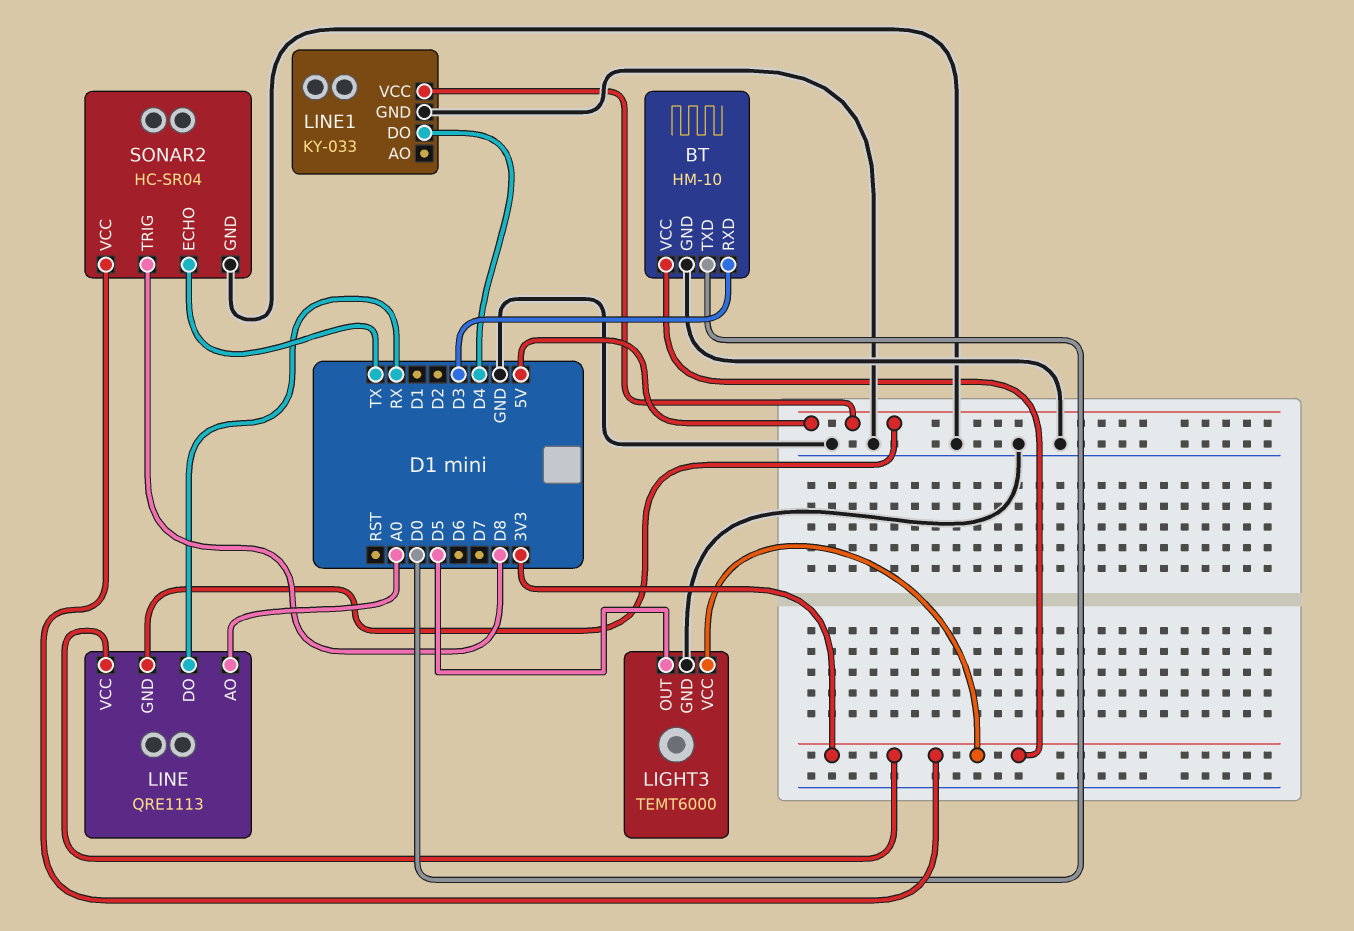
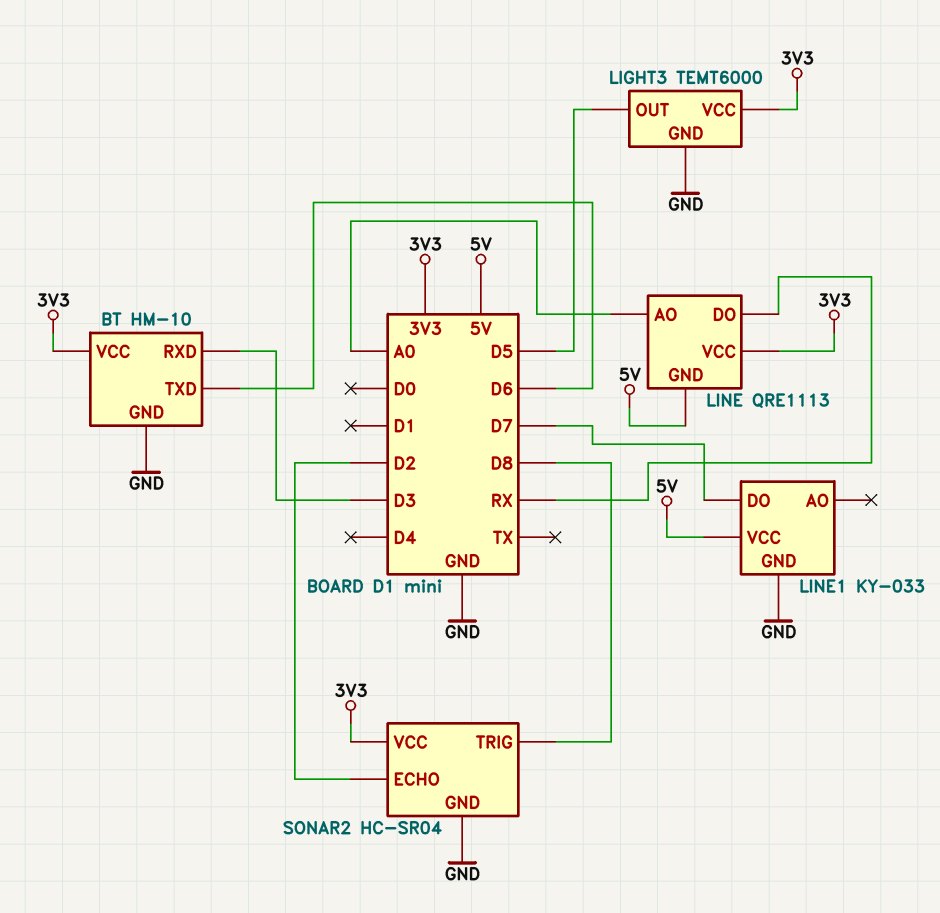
BT pin TXD: D0 -> D6
LINE1 pin DO: D4 -> D7
SONAR2 pin ECHO: TX -> D2

